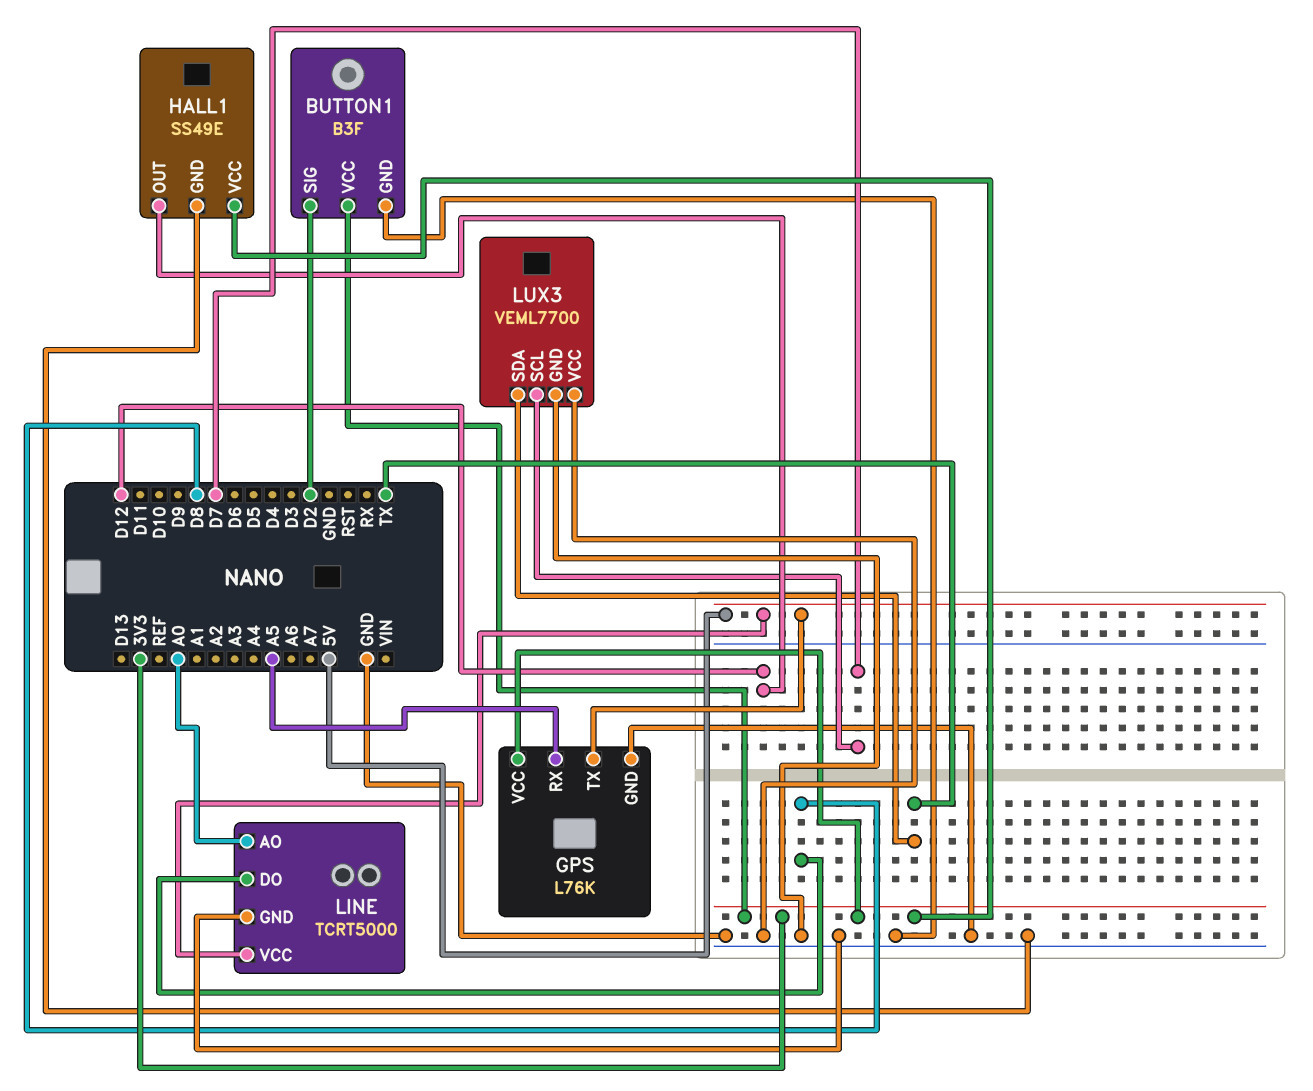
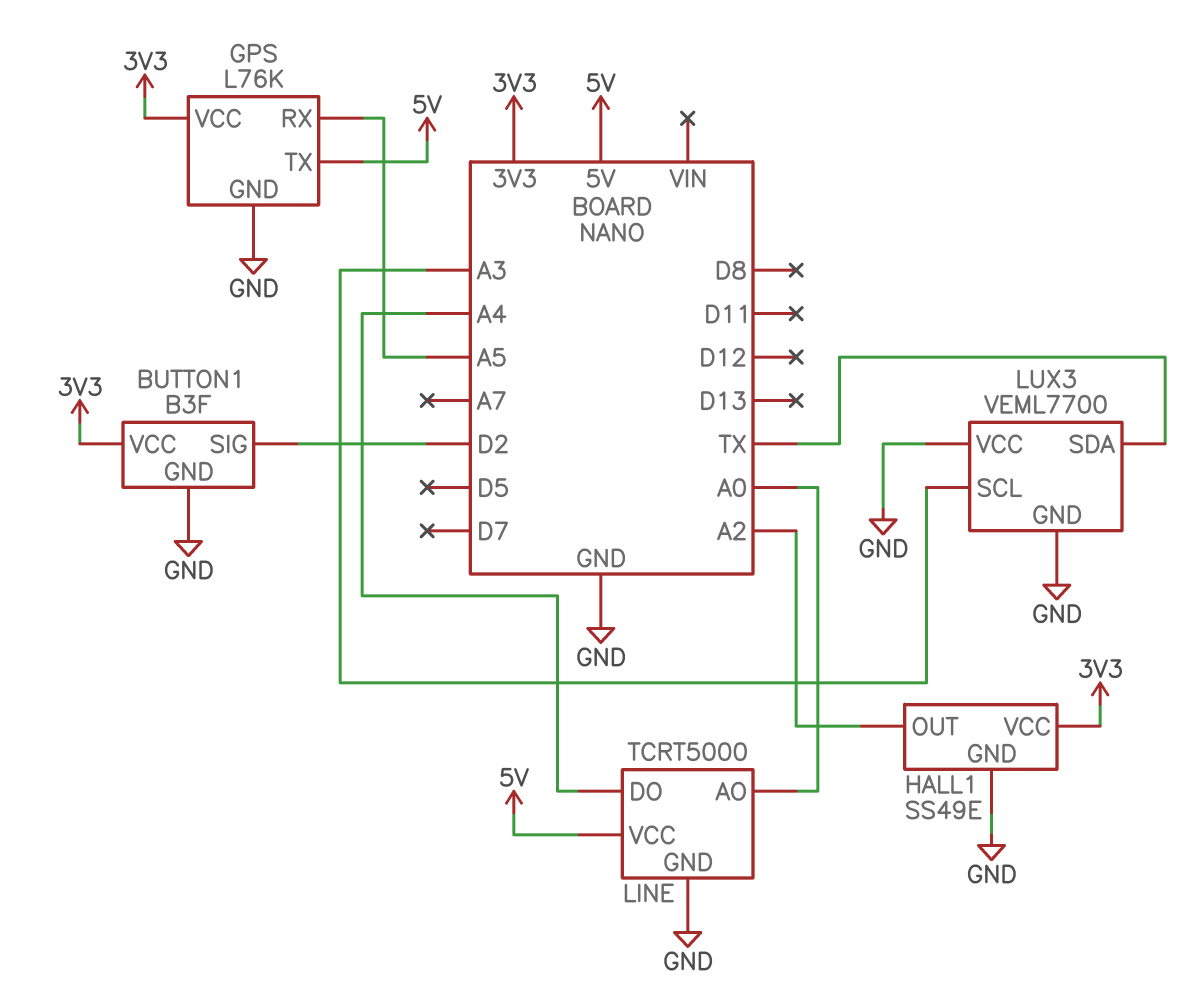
HALL1 pin OUT: D12 -> A2
LINE pin DO: D8 -> A4
LUX3 pin SCL: D7 -> A3

